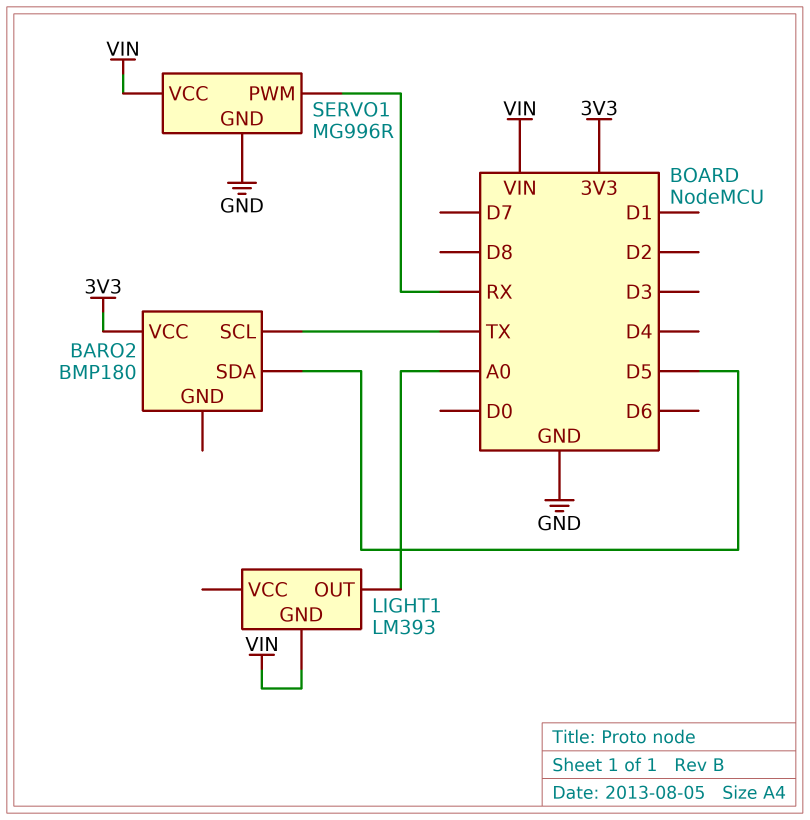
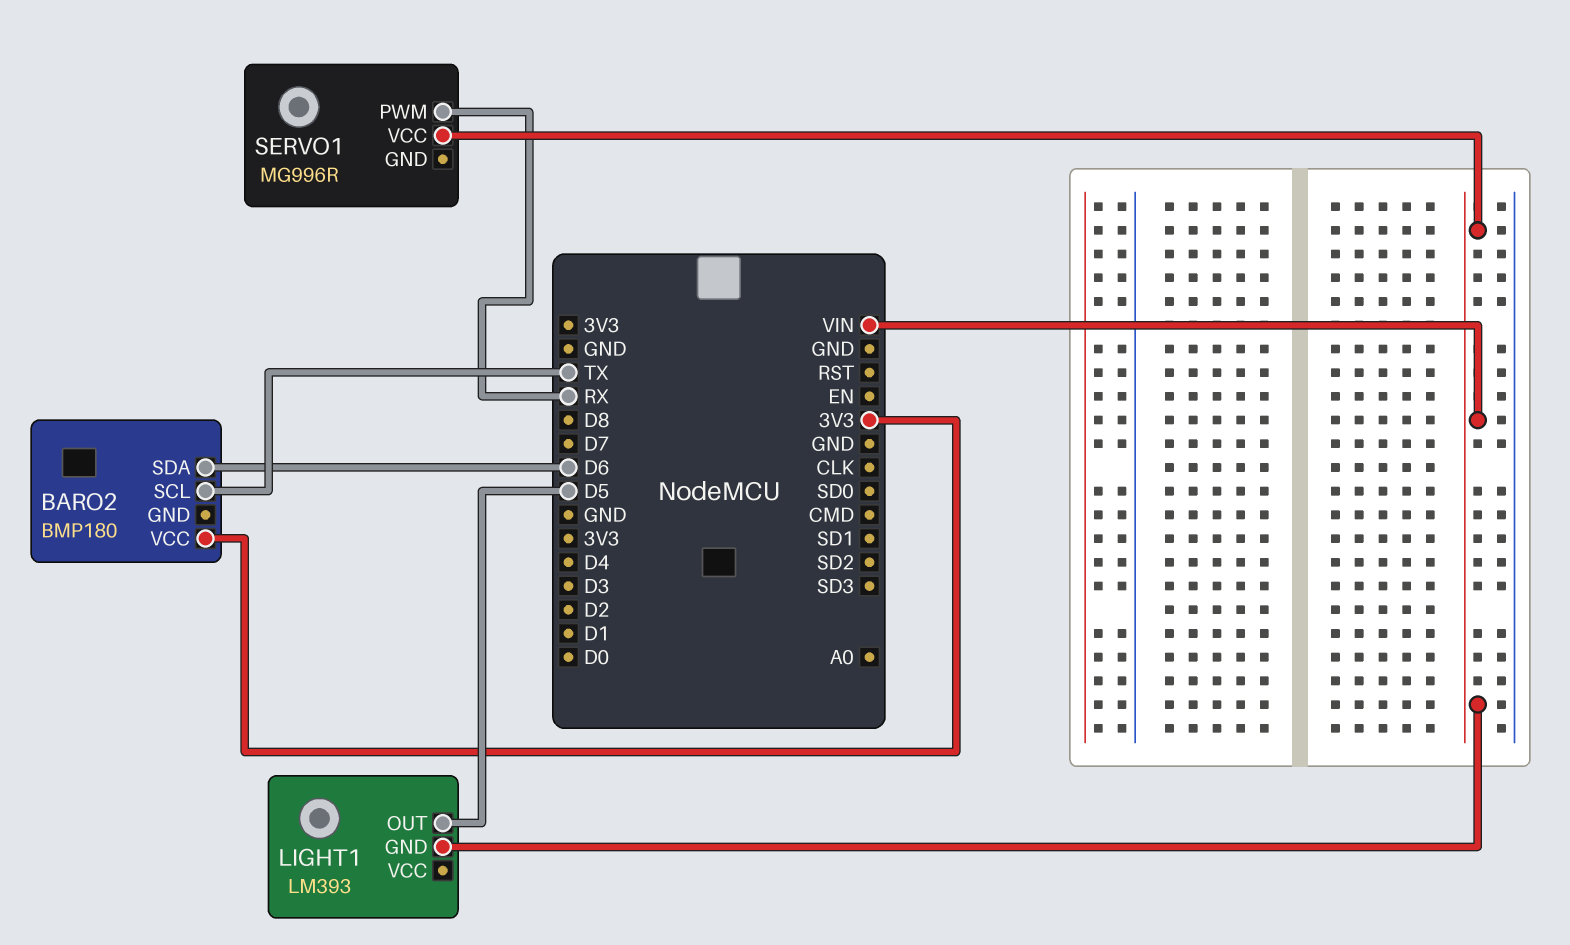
BARO2 pin SDA: D5 -> D6
LIGHT1 pin OUT: A0 -> D5
SERVO1 pin GND: GND -> none

